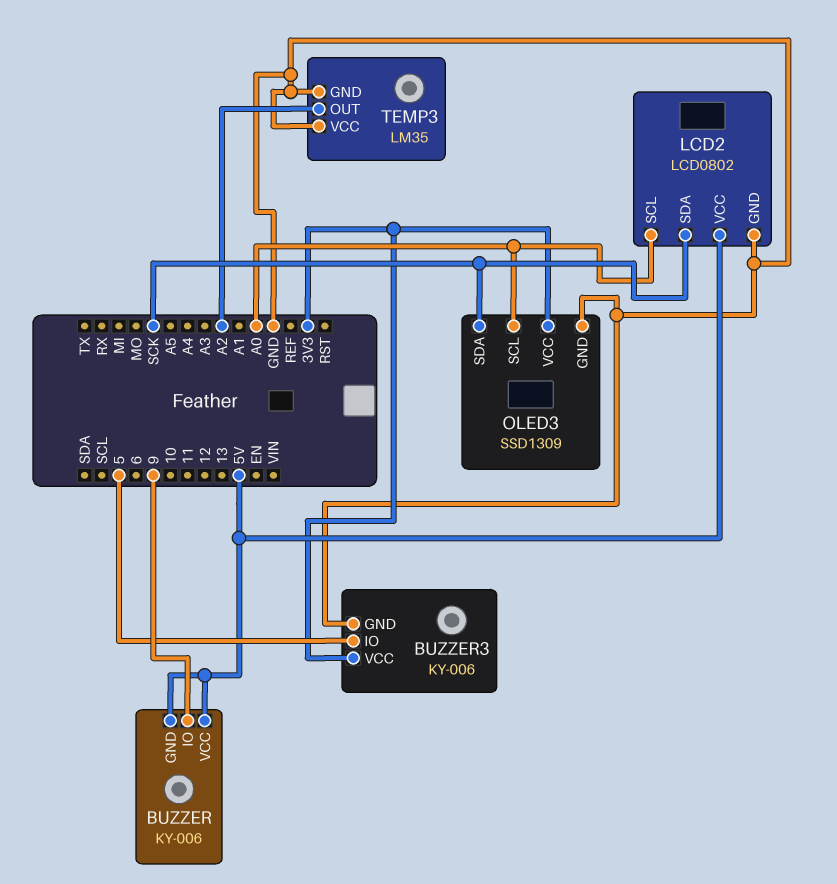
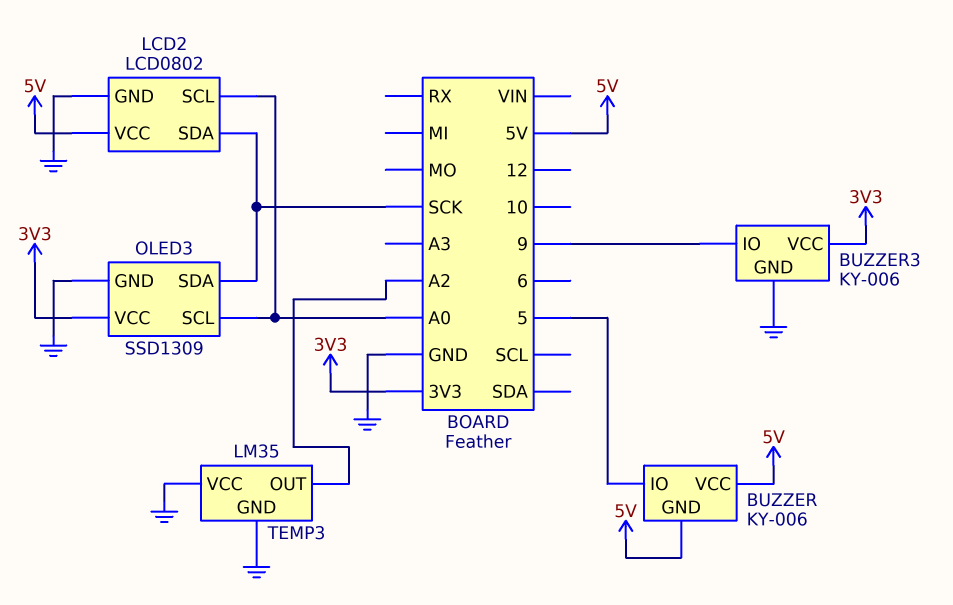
BUZZER pin IO: 9 -> 5
BUZZER3 pin IO: 5 -> 9

